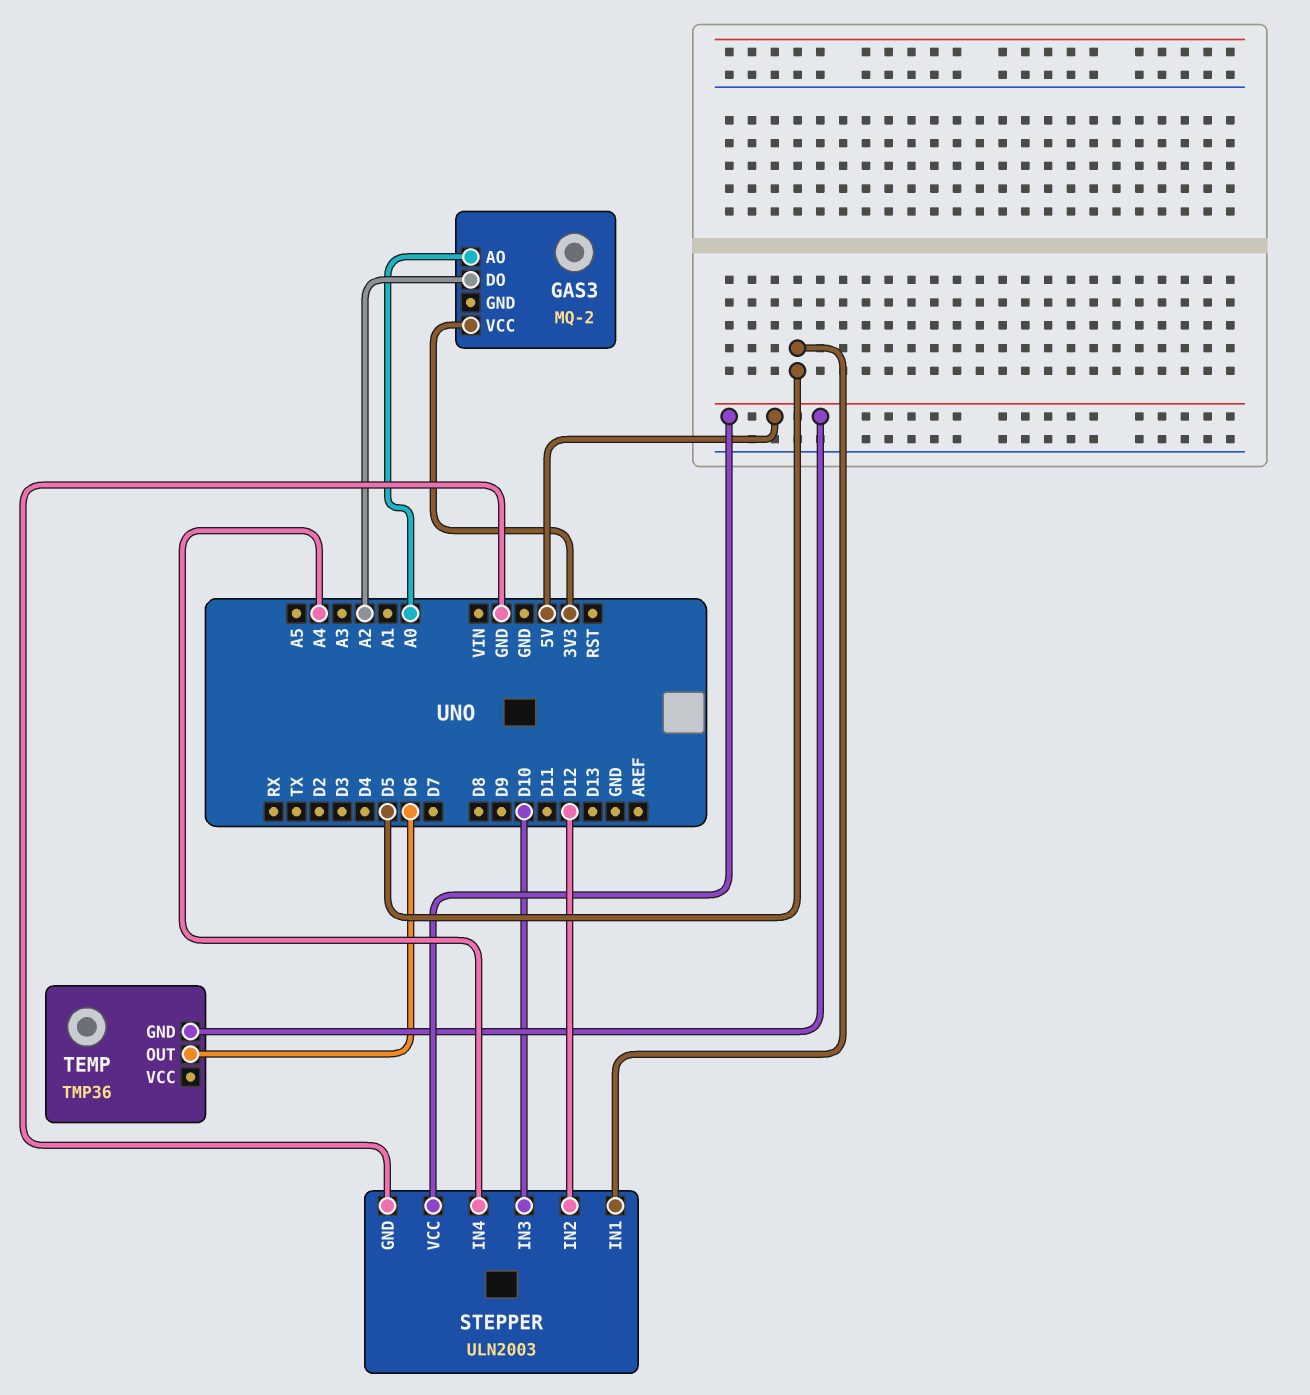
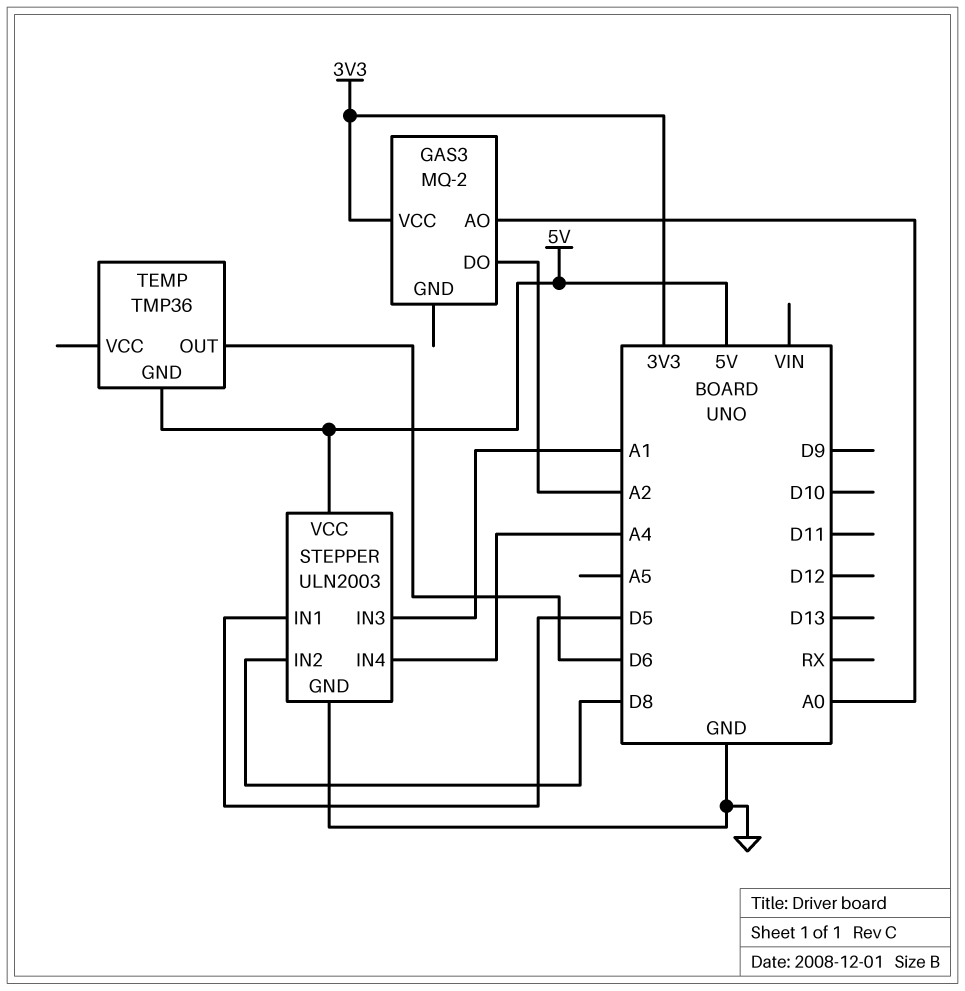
STEPPER pin IN2: D12 -> D8
STEPPER pin IN3: D10 -> A1

